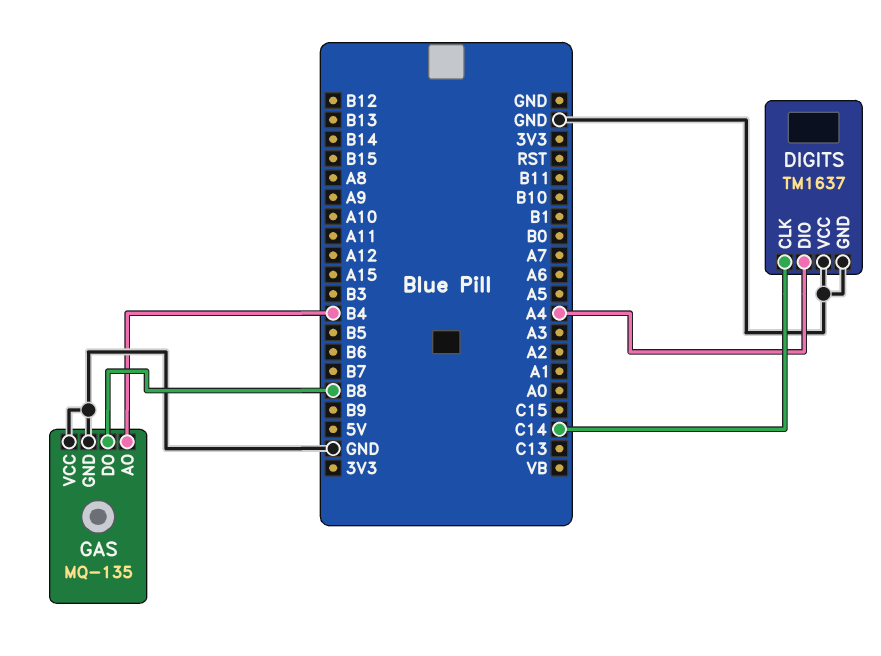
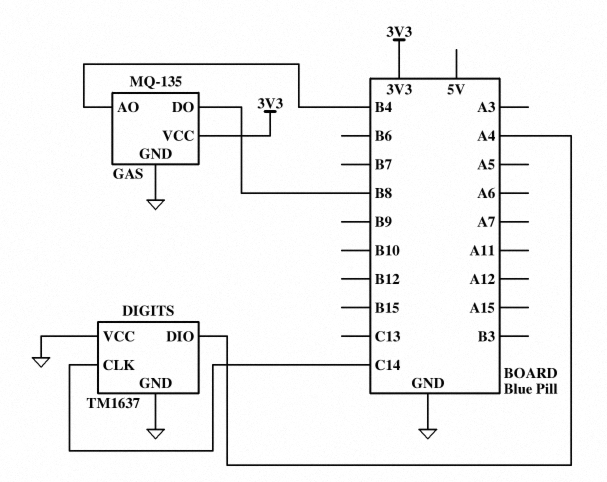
GAS pin VCC: GND -> 3V3

